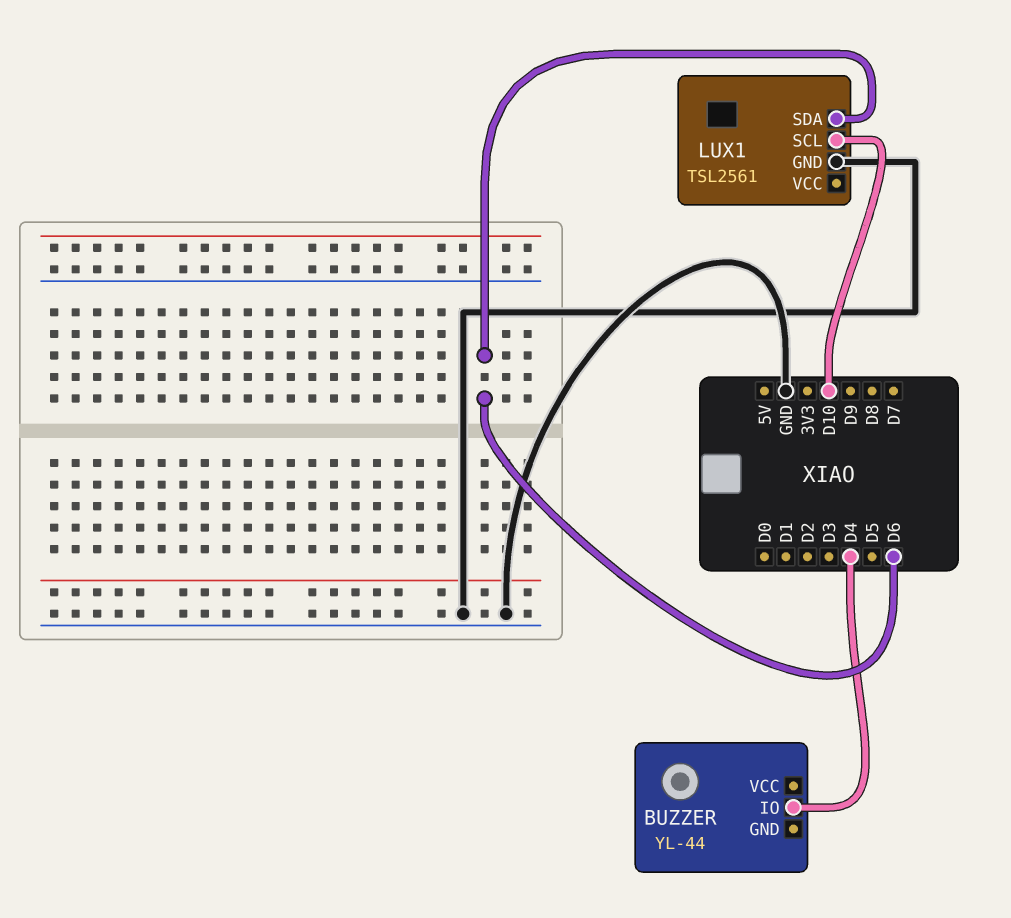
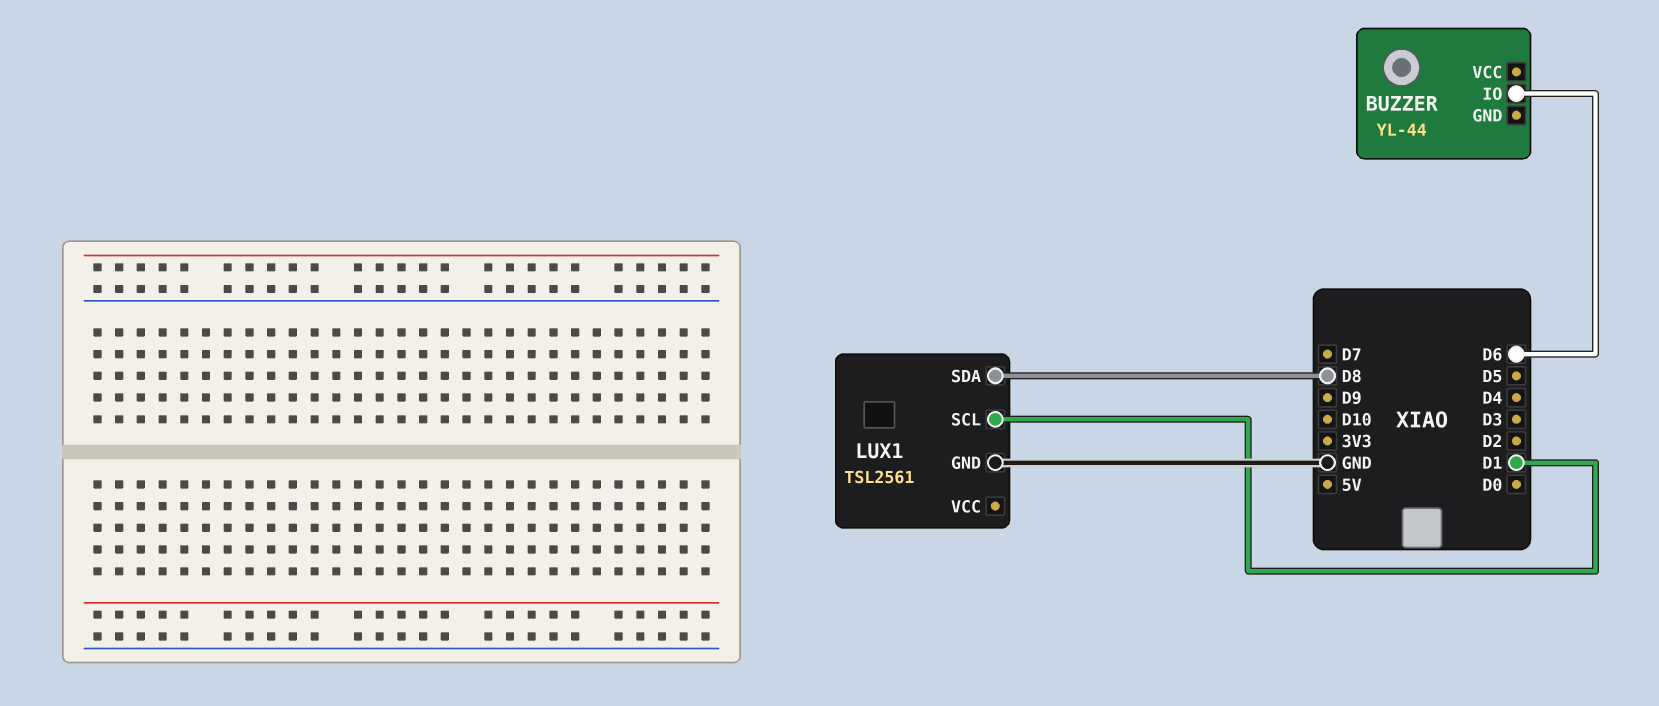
BUZZER pin IO: D4 -> D6
LUX1 pin SCL: D10 -> D1
LUX1 pin SDA: D6 -> D8

